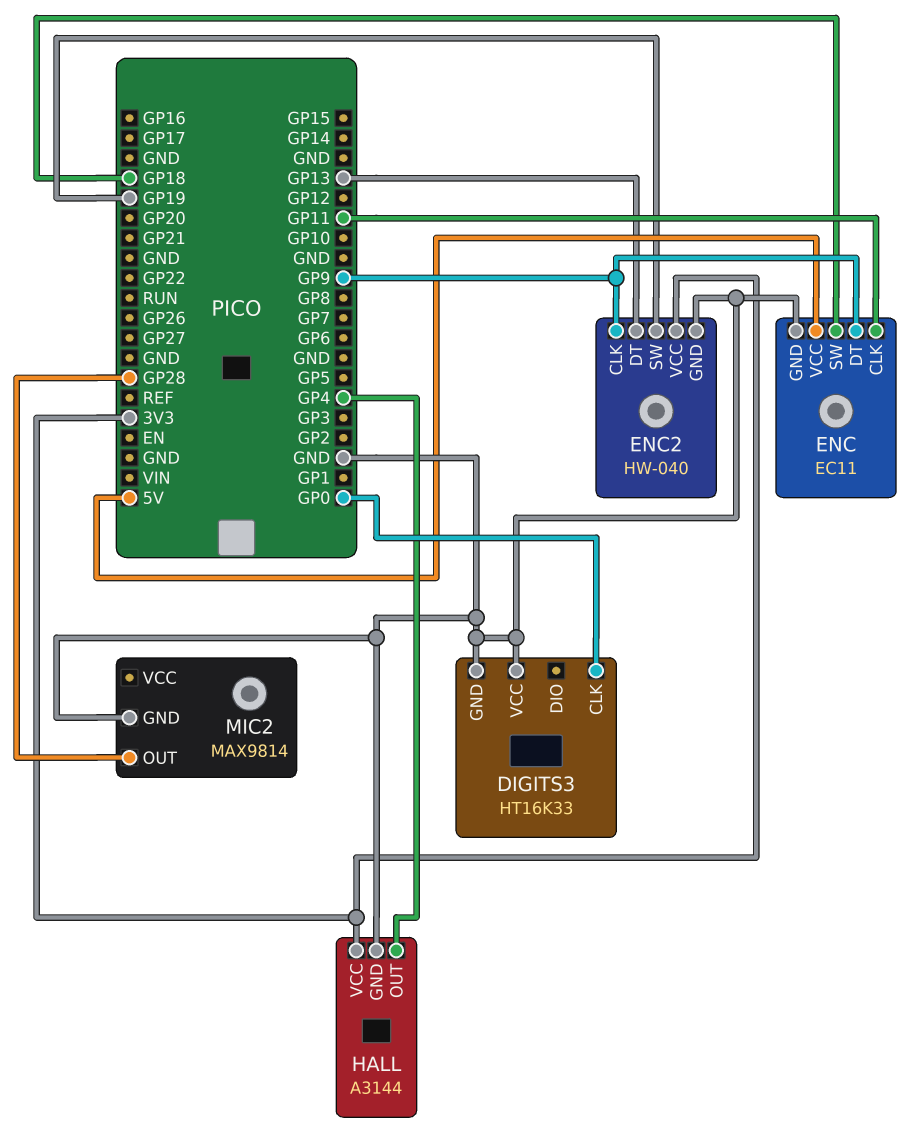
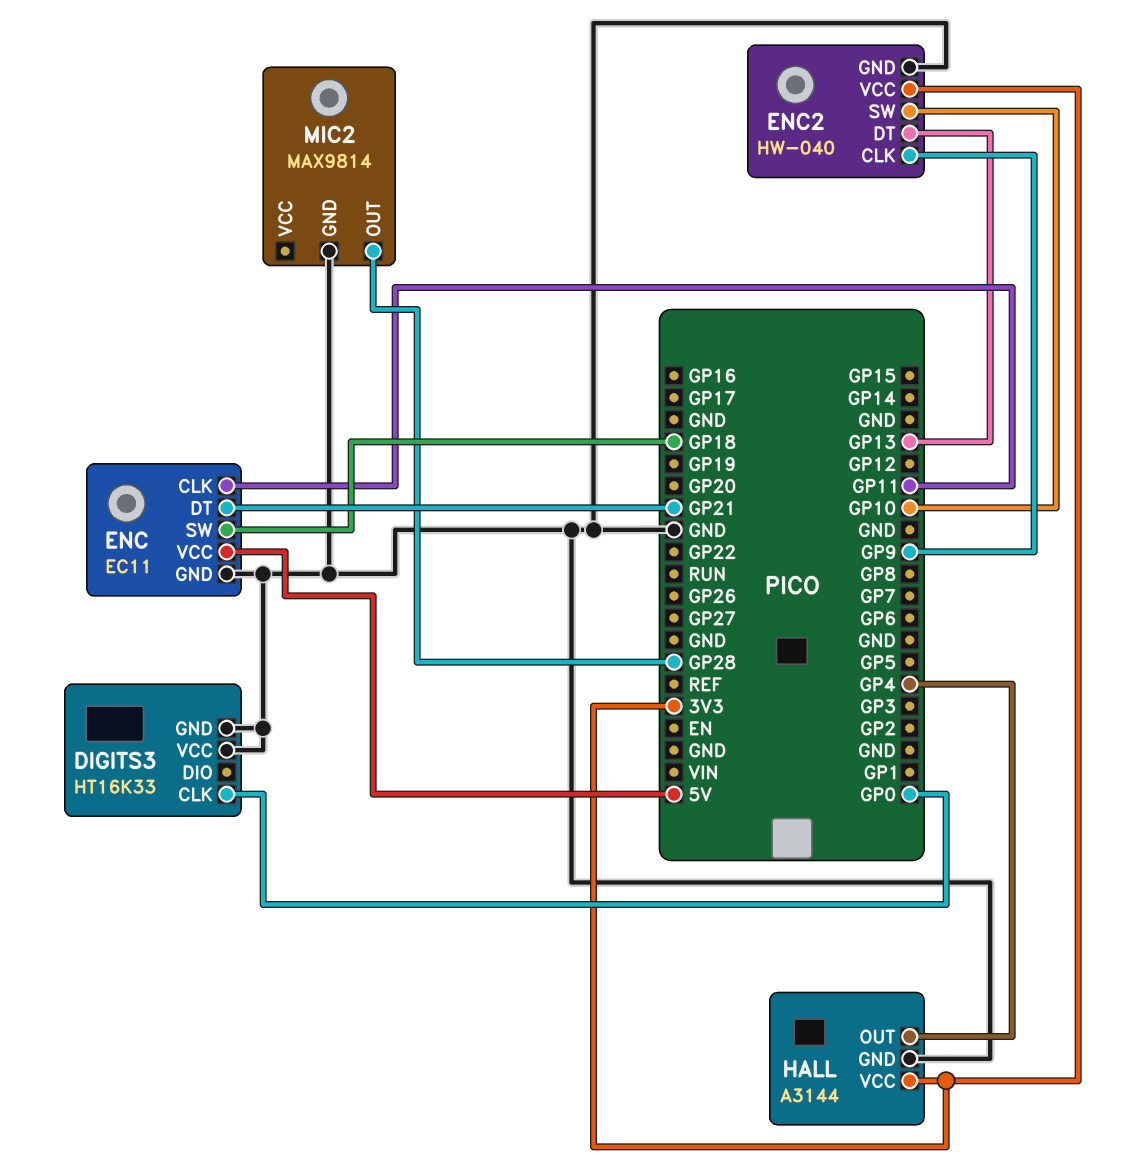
ENC pin DT: GP9 -> GP21
ENC2 pin SW: GP19 -> GP10

